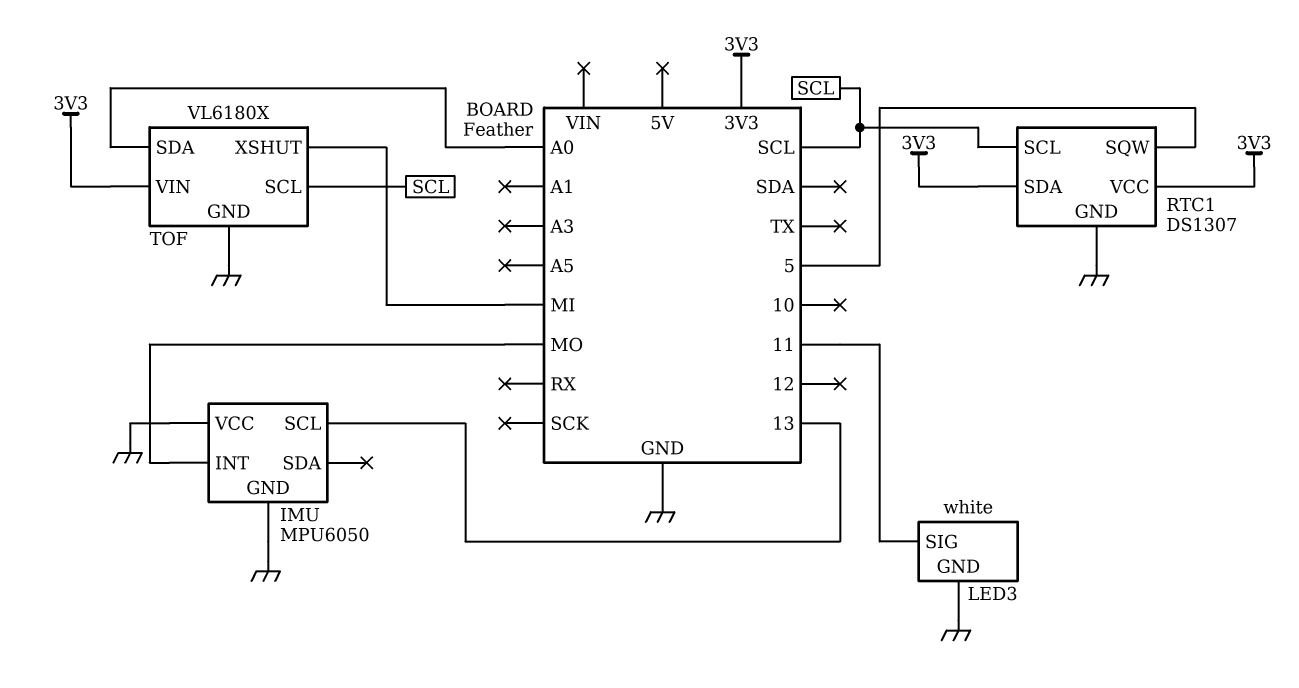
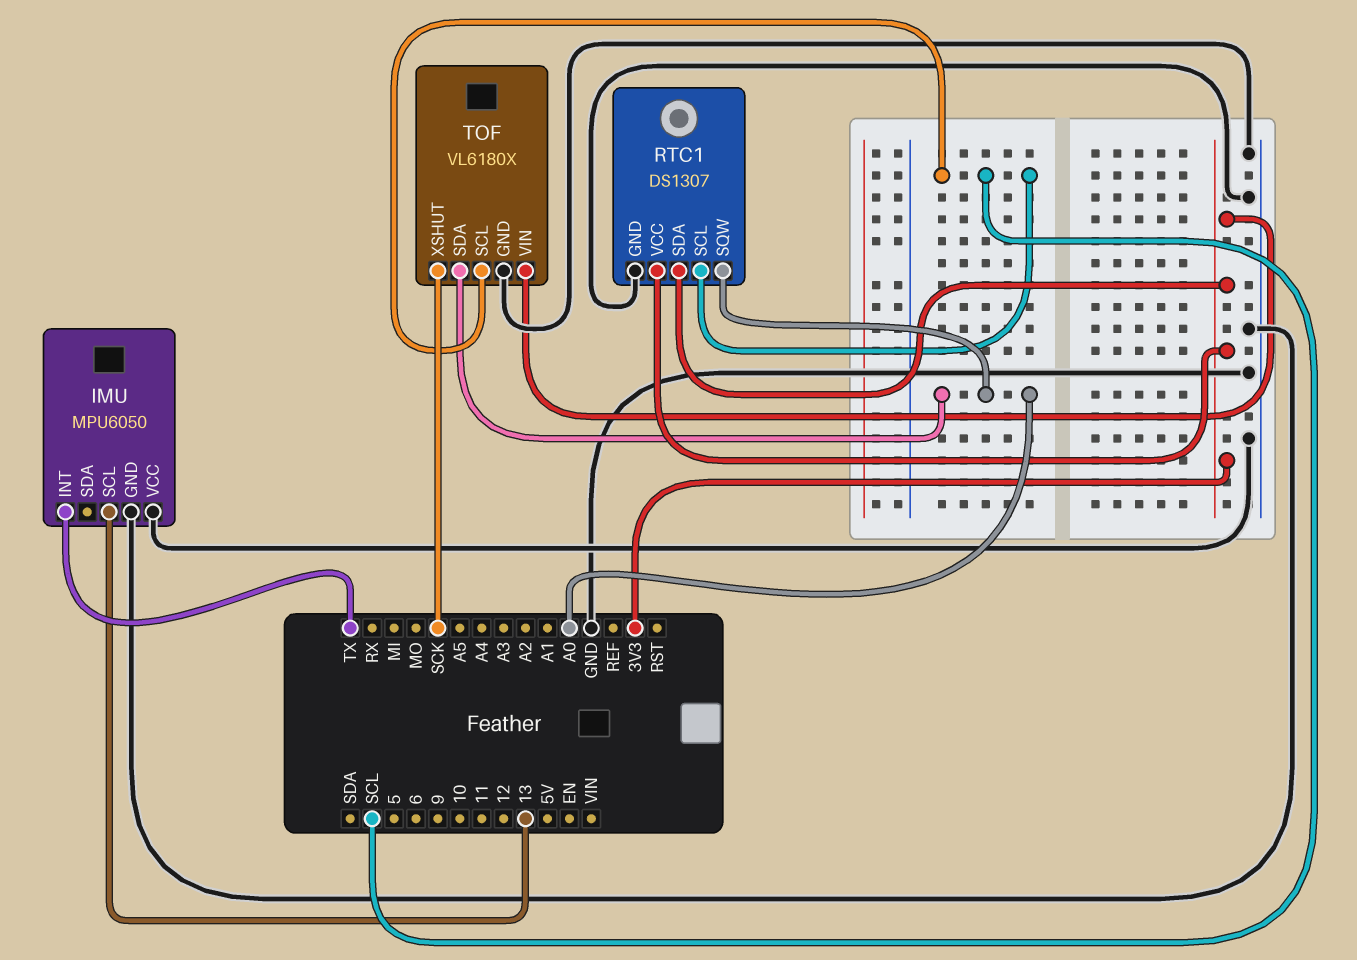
IMU pin INT: MO -> TX
LED3: white -> none
LED3 pin GND: GND -> none
LED3 pin SIG: 11 -> none
RTC1 pin SQW: 5 -> A0
TOF pin XSHUT: MI -> SCK

